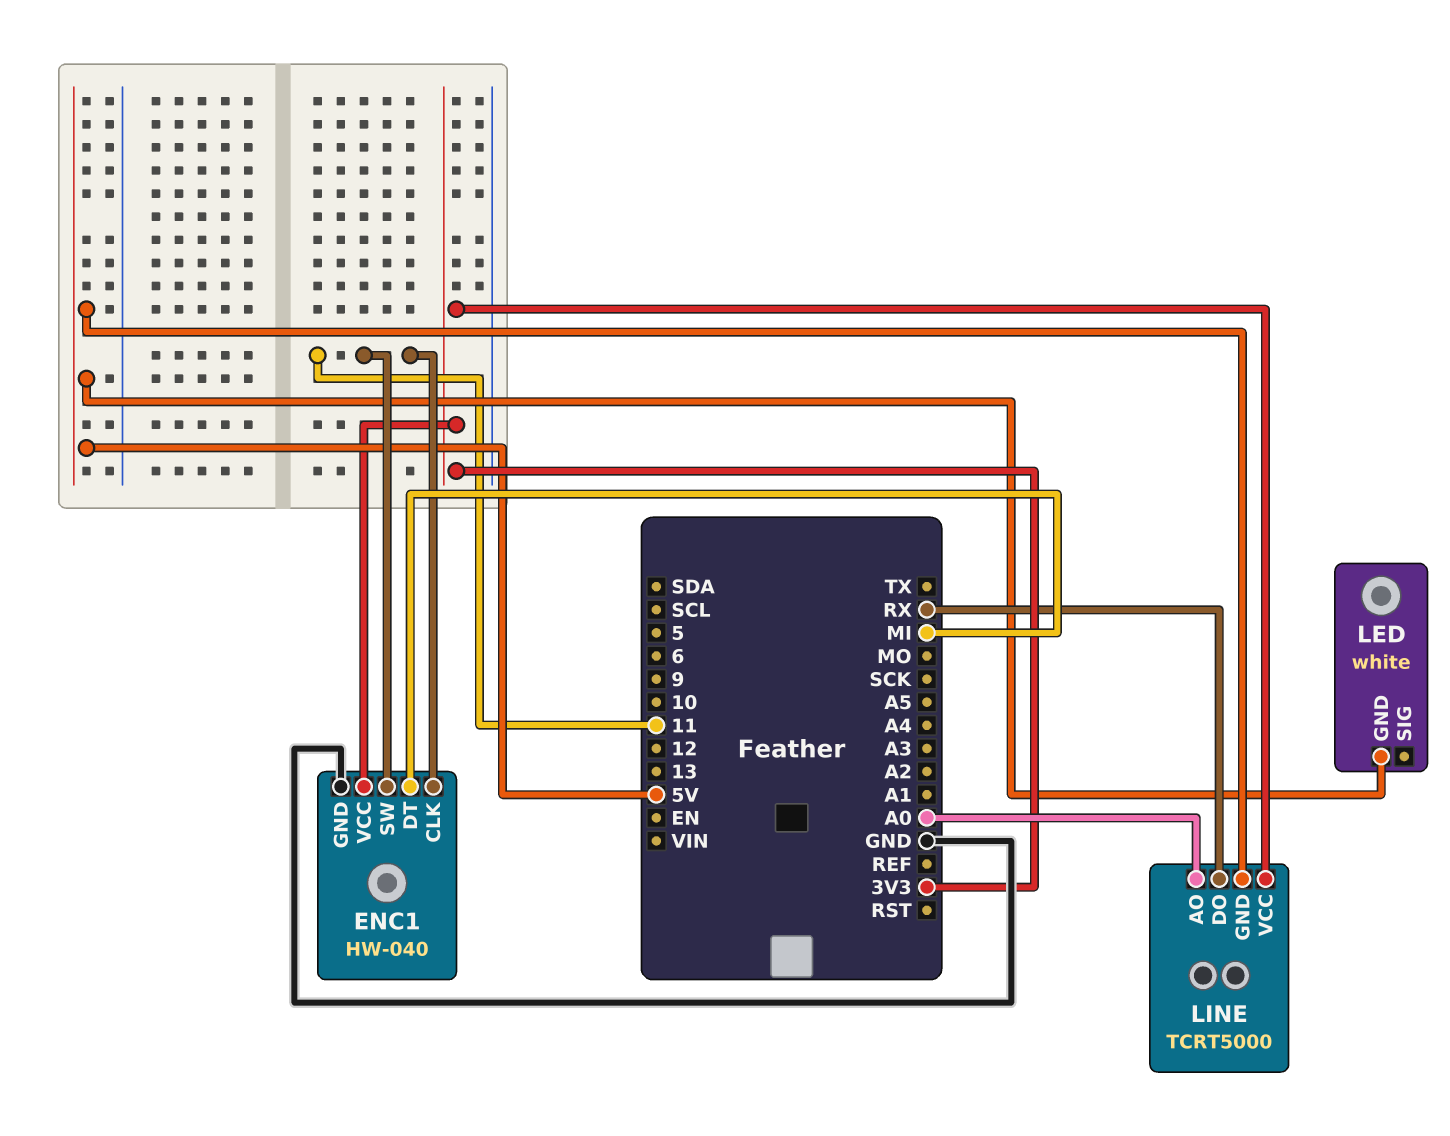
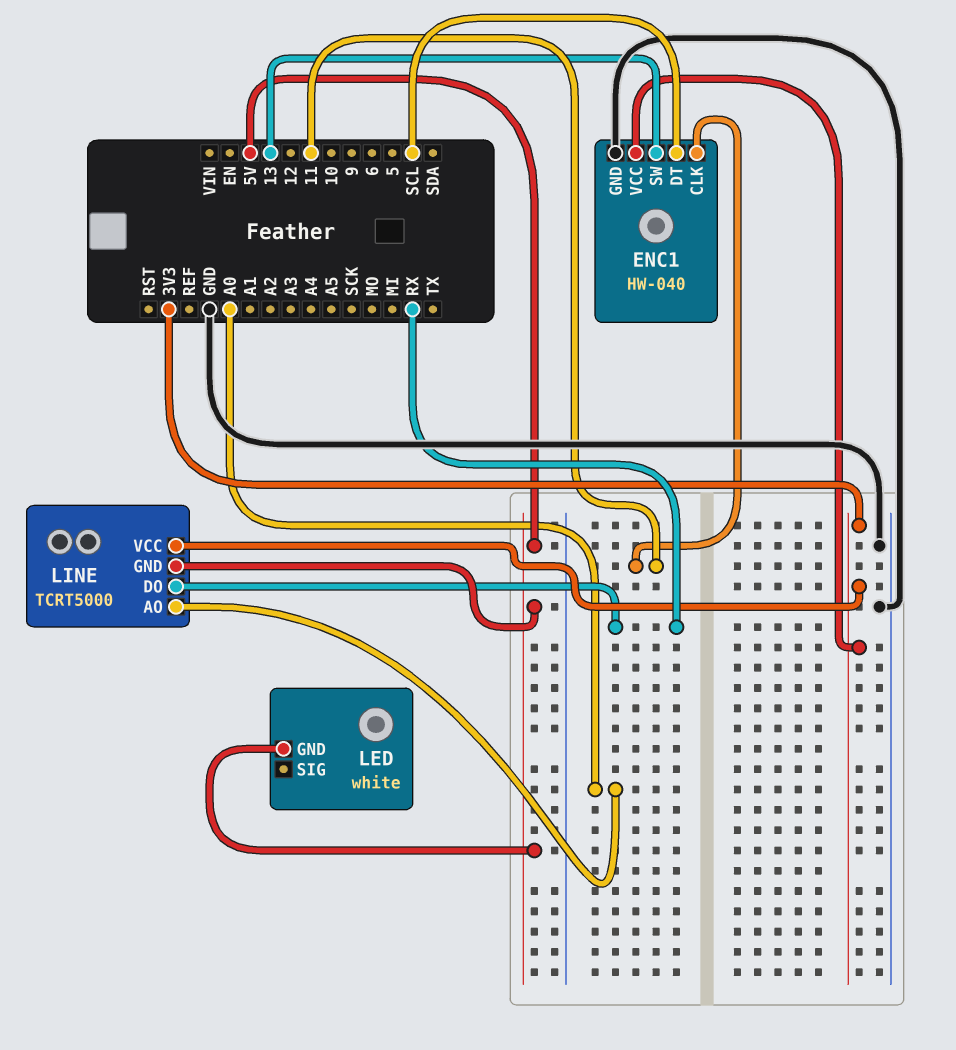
ENC1 pin DT: MI -> SCL
ENC1 pin SW: 11 -> 13

